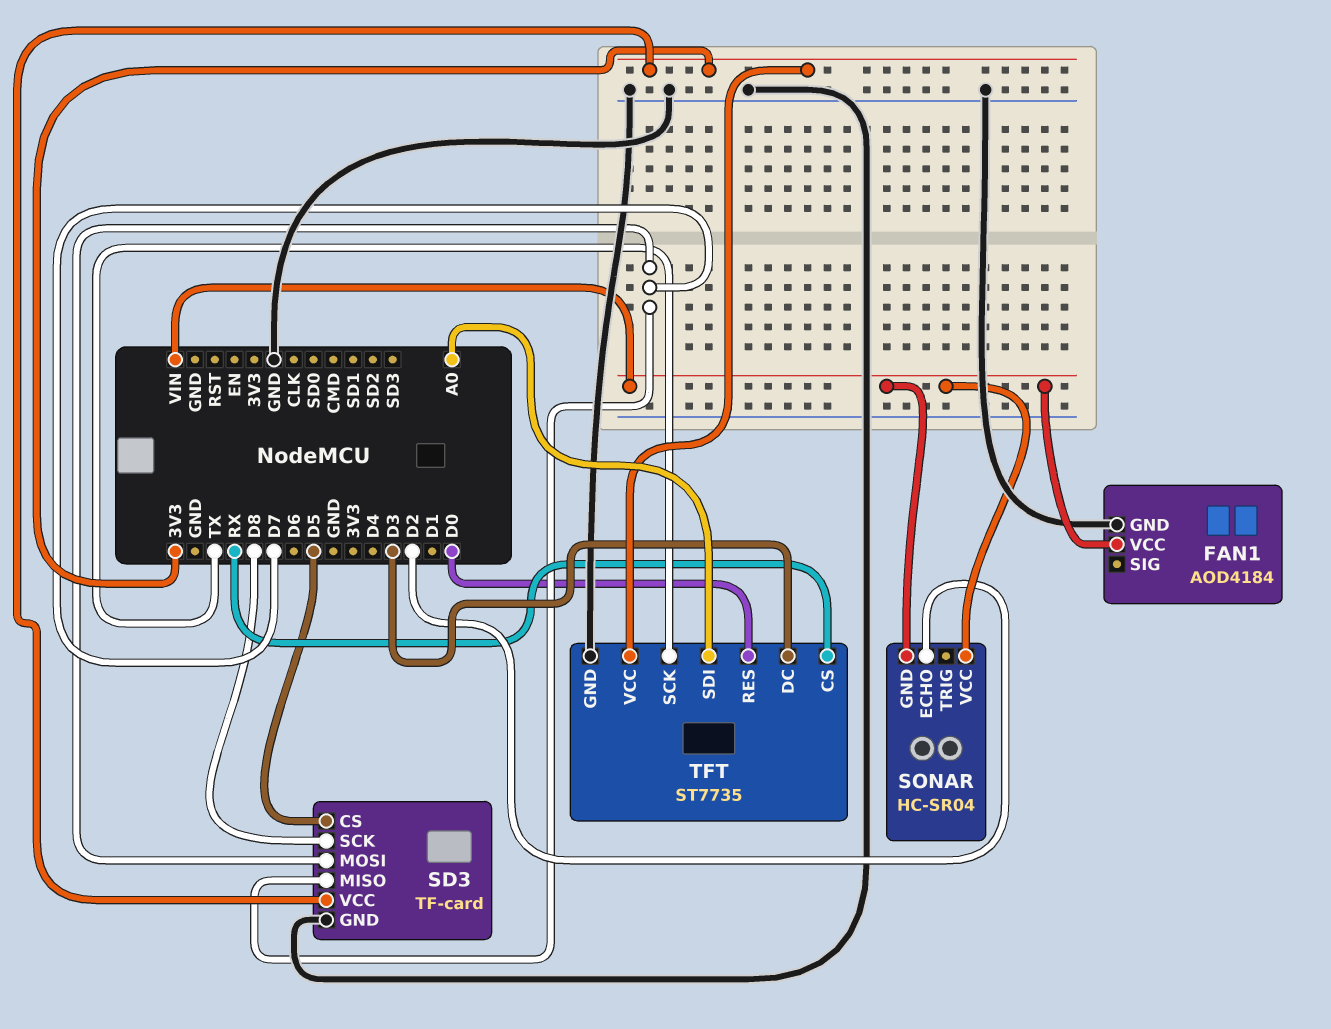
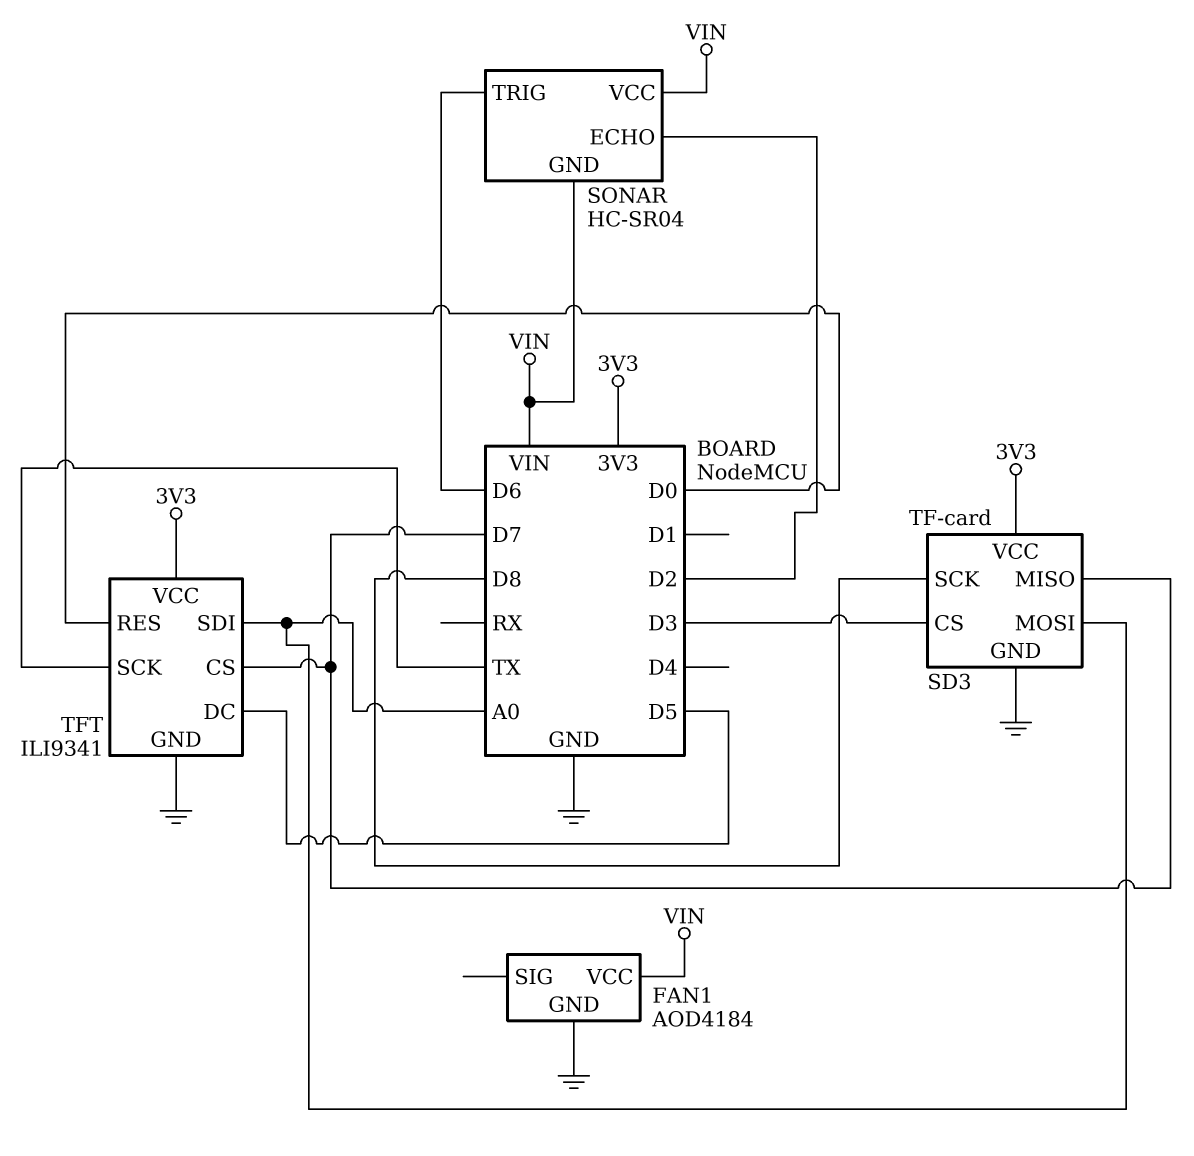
SD3 pin CS: D5 -> D3
SD3 pin MOSI: D7 -> A0
SONAR pin TRIG: none -> D6
TFT: ST7735 -> ILI9341
TFT pin CS: RX -> D7
TFT pin DC: D3 -> D5

